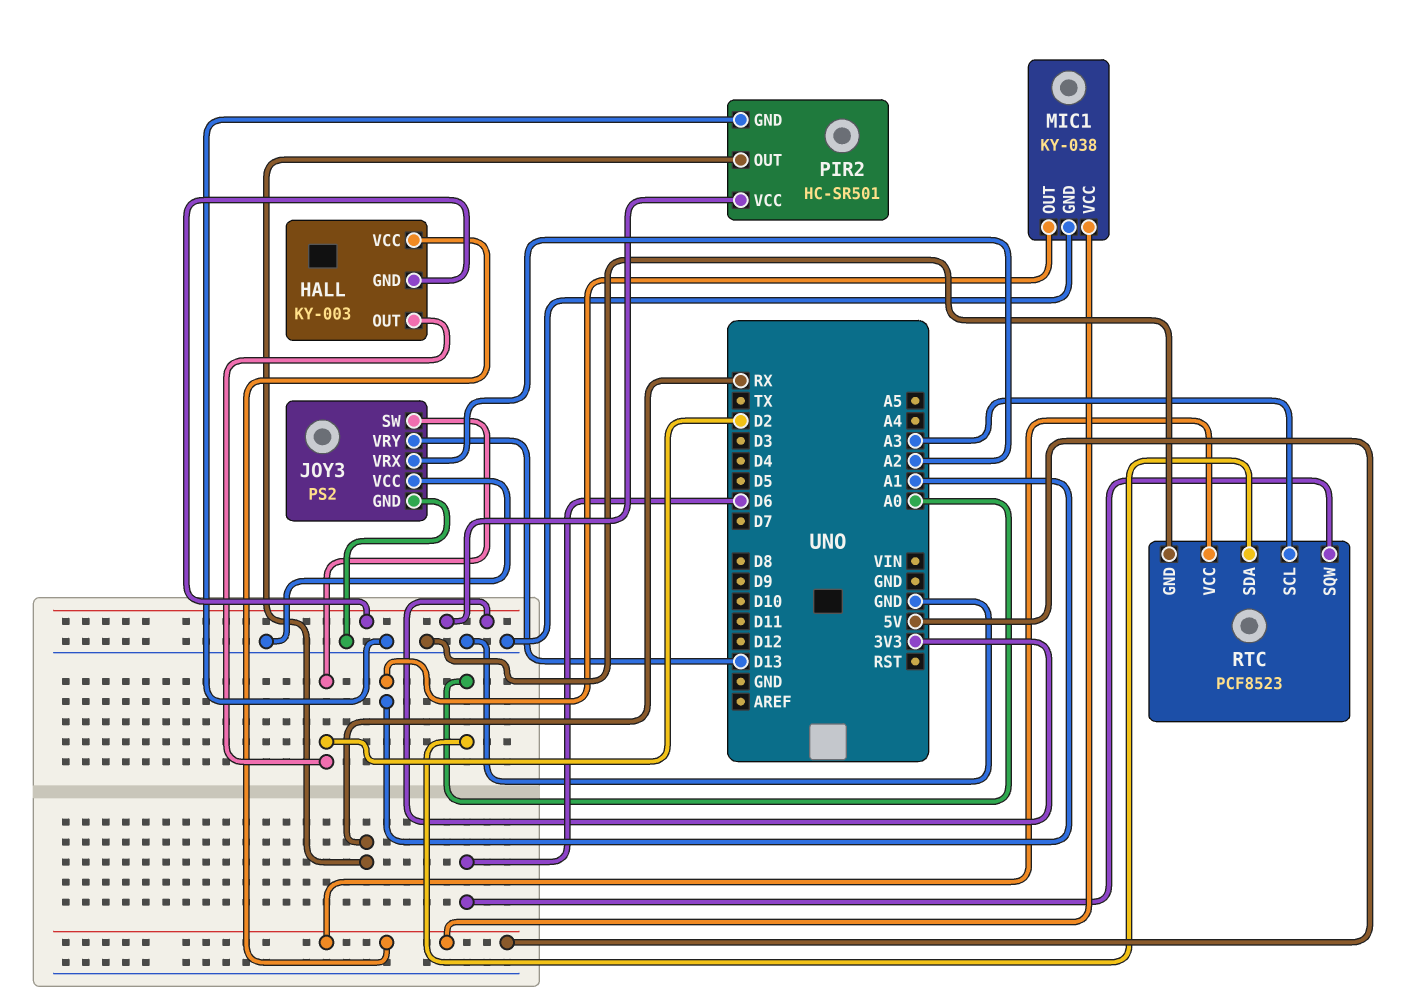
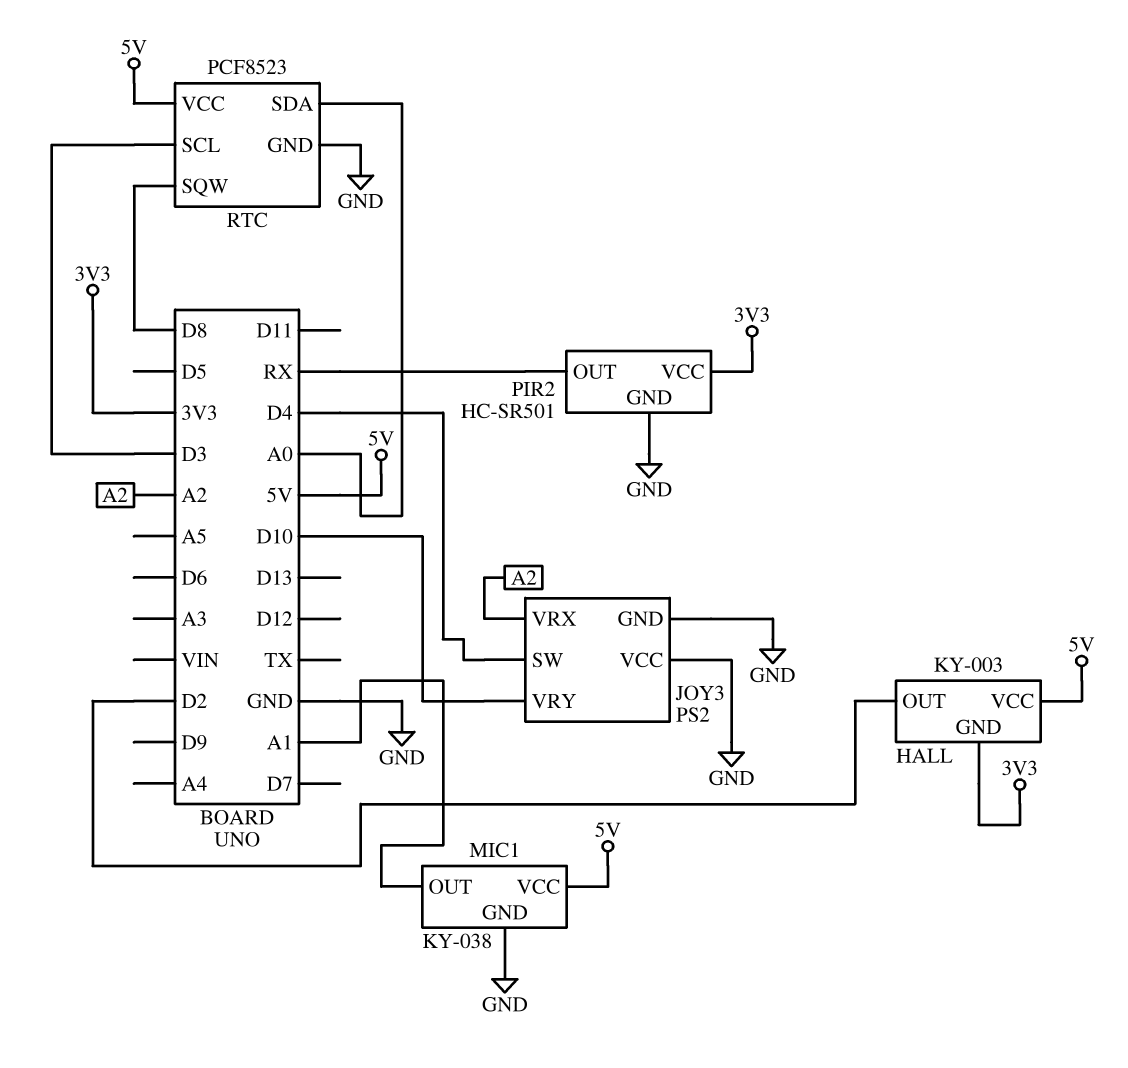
JOY3 pin SW: D2 -> D4
JOY3 pin VRY: D13 -> D10
RTC pin SCL: A3 -> D3
RTC pin SQW: D6 -> D8

